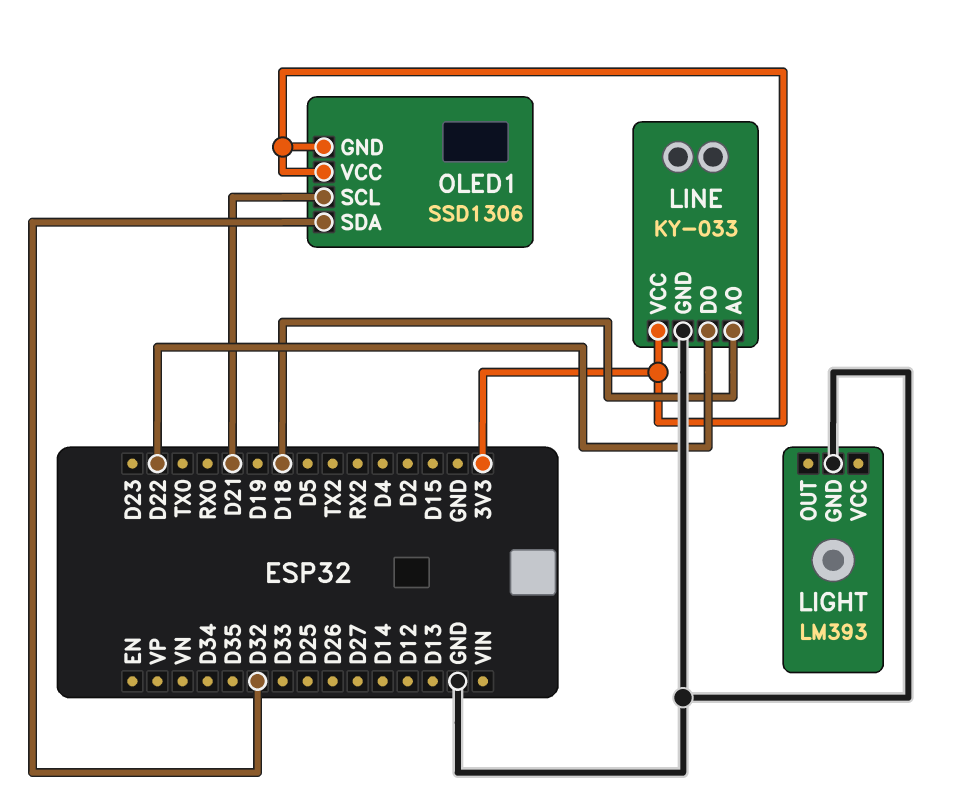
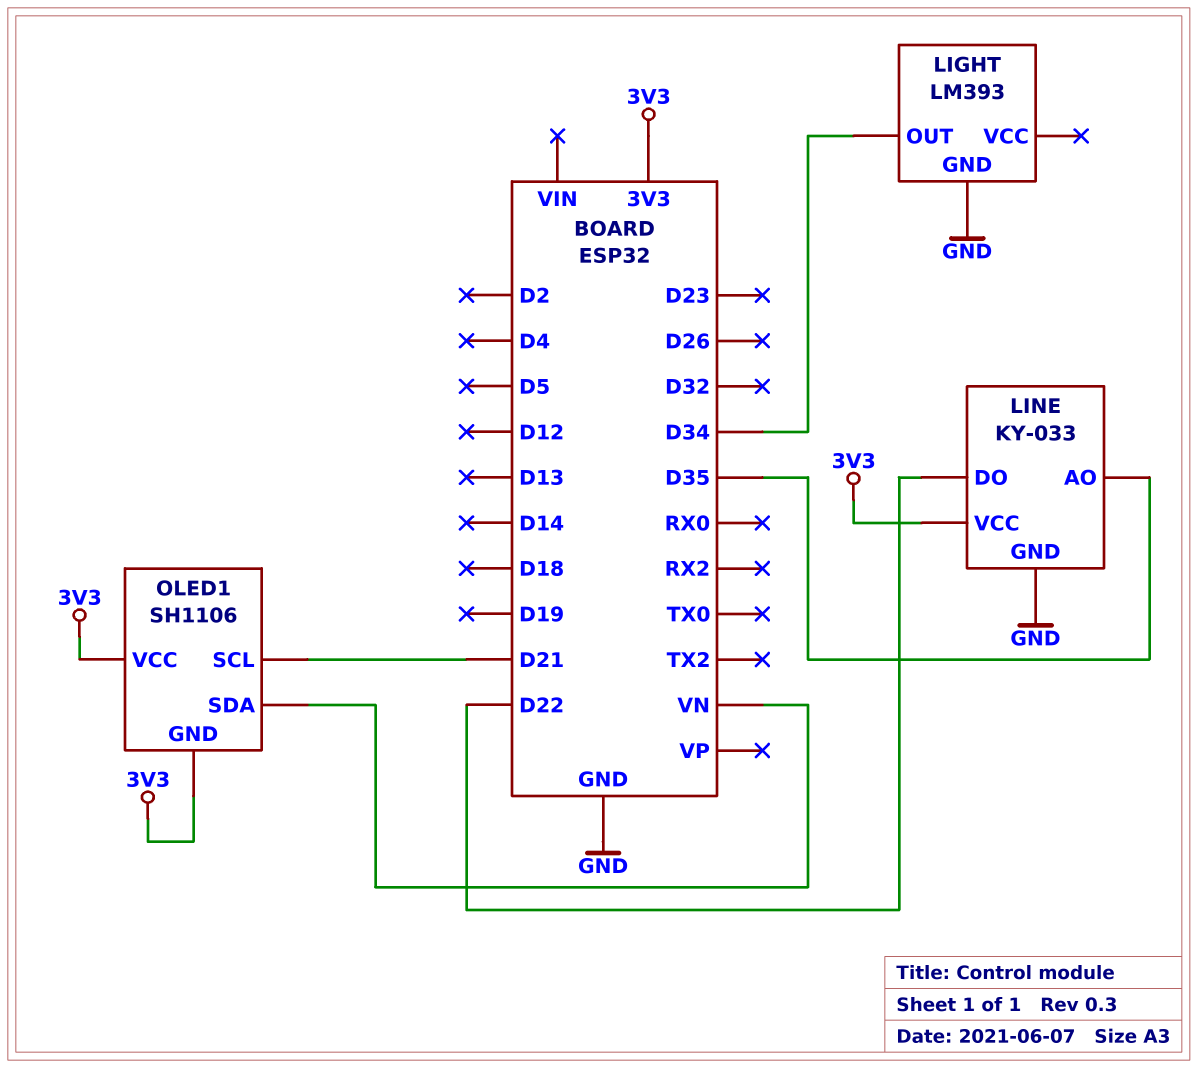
LIGHT pin OUT: none -> D34
LINE pin AO: D18 -> D35
OLED1: SSD1306 -> SH1106
OLED1 pin SDA: D32 -> VN

